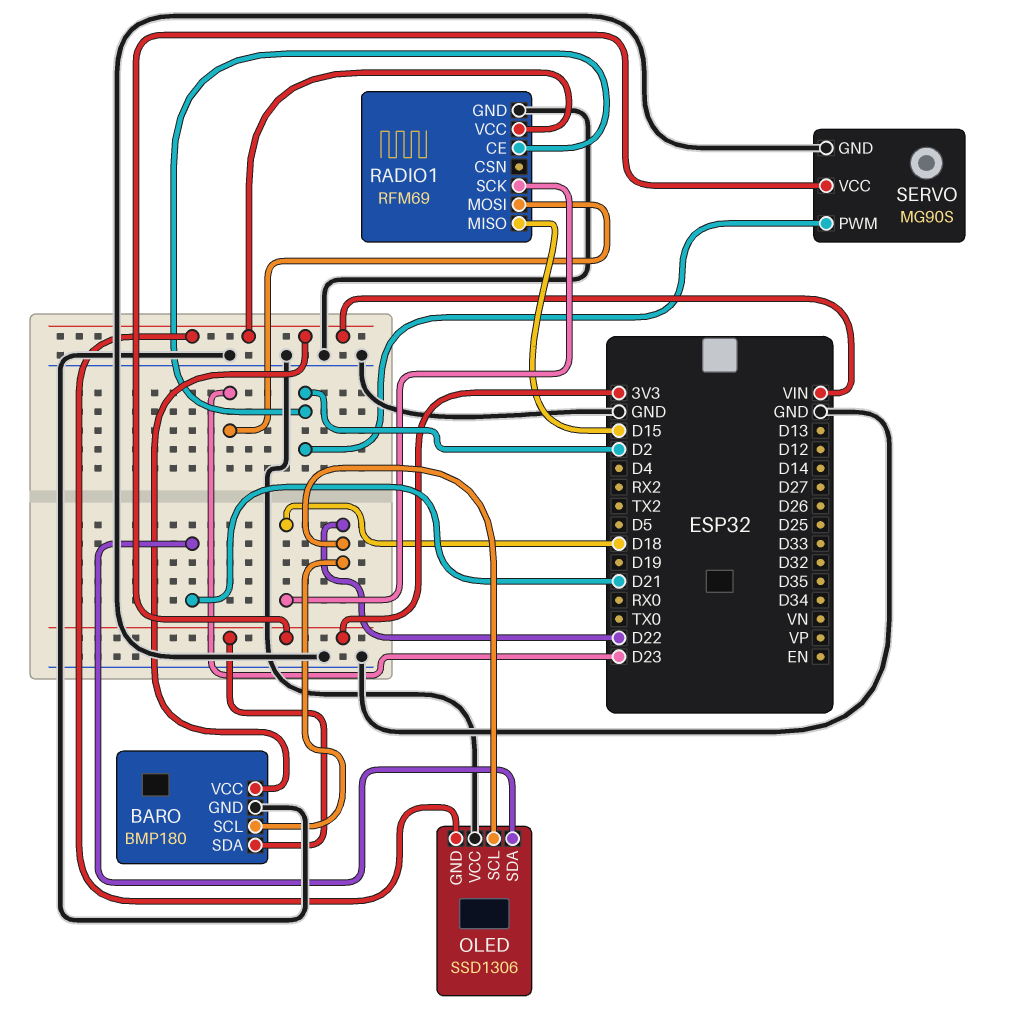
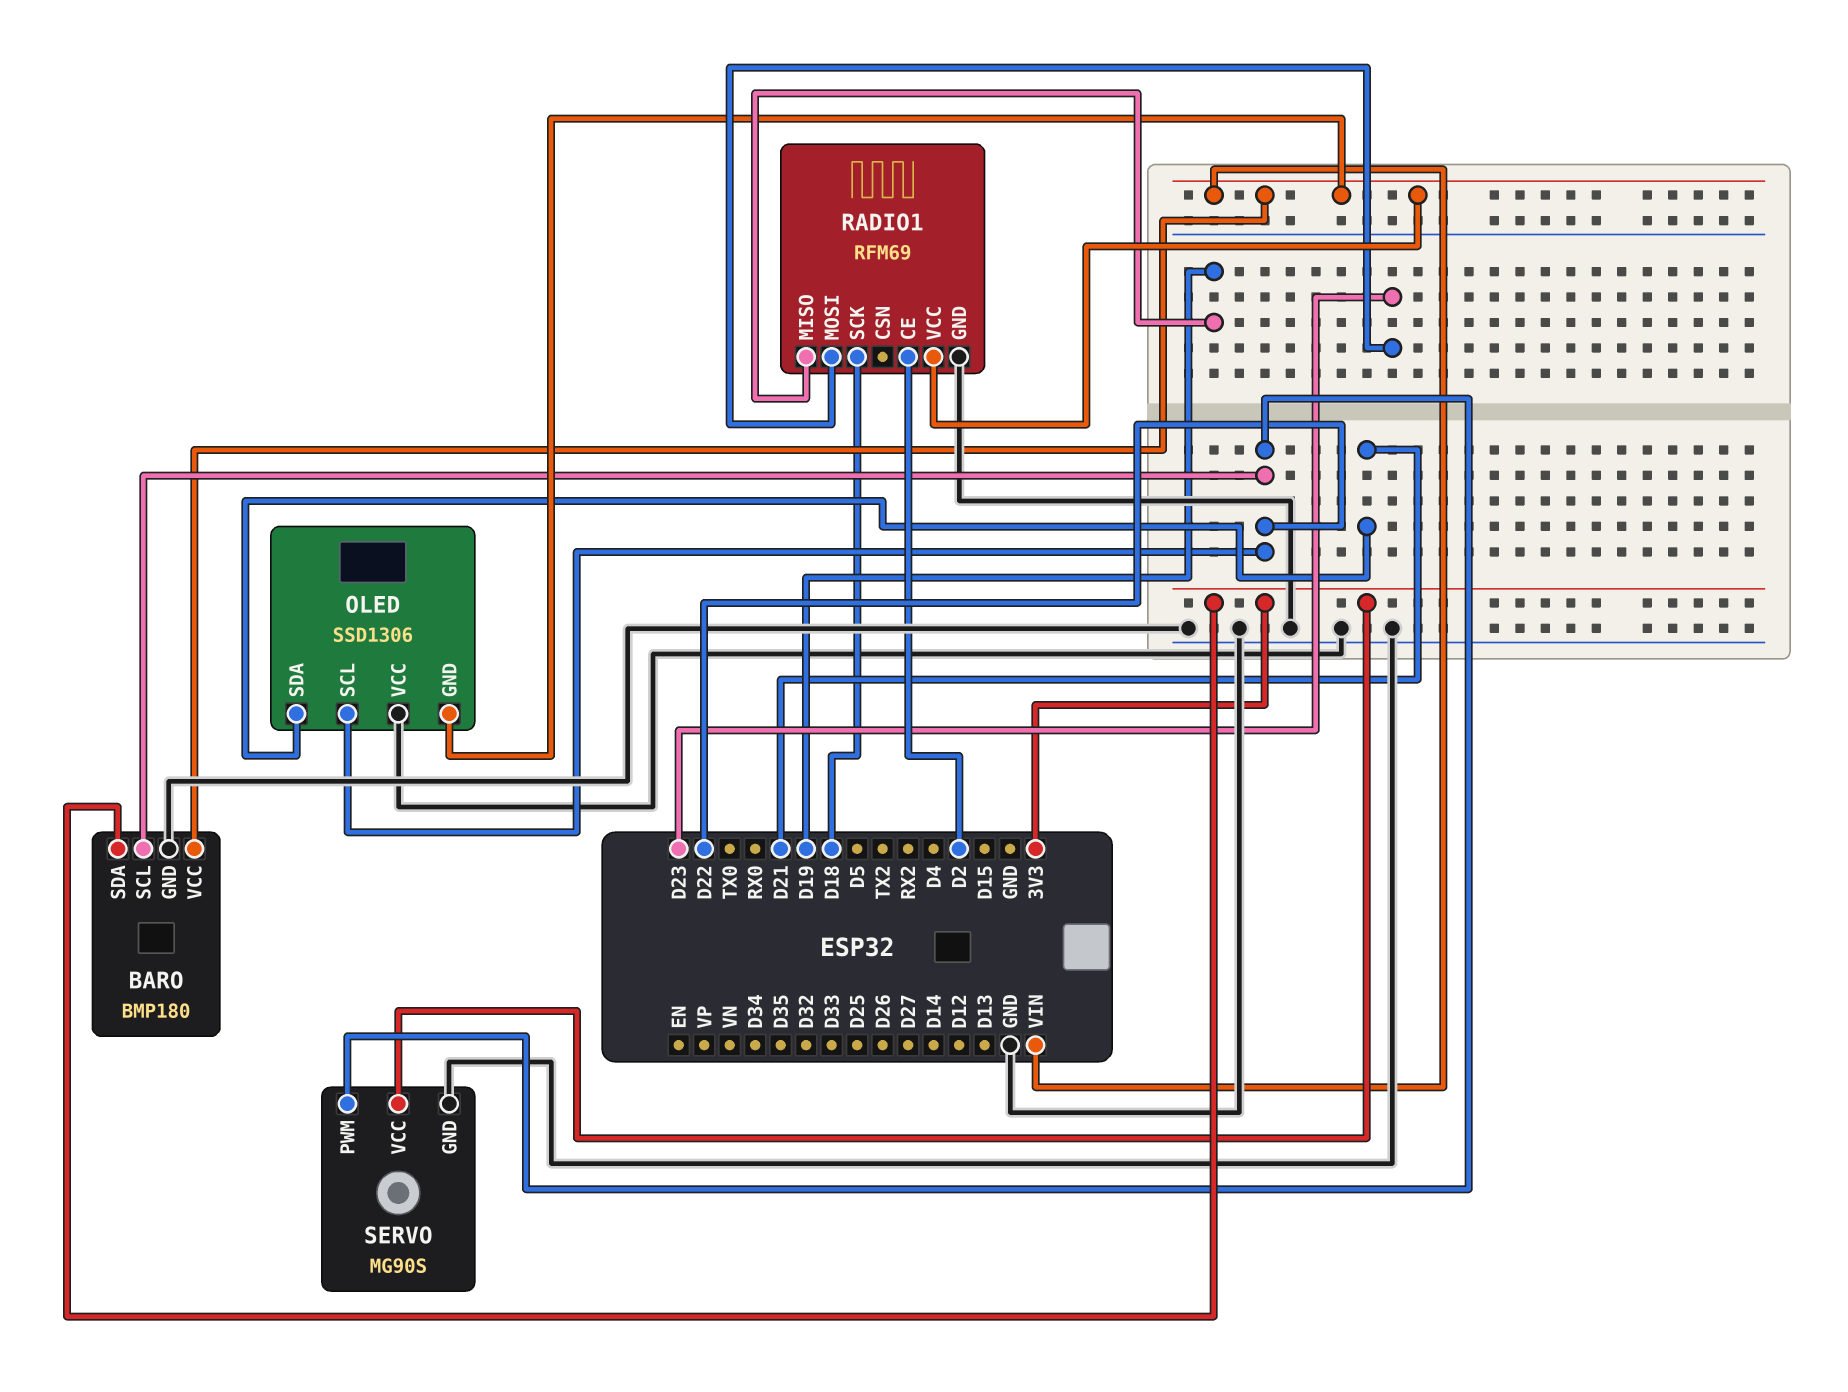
RADIO1 pin MISO: D15 -> D19
SERVO pin PWM: D2 -> D22

